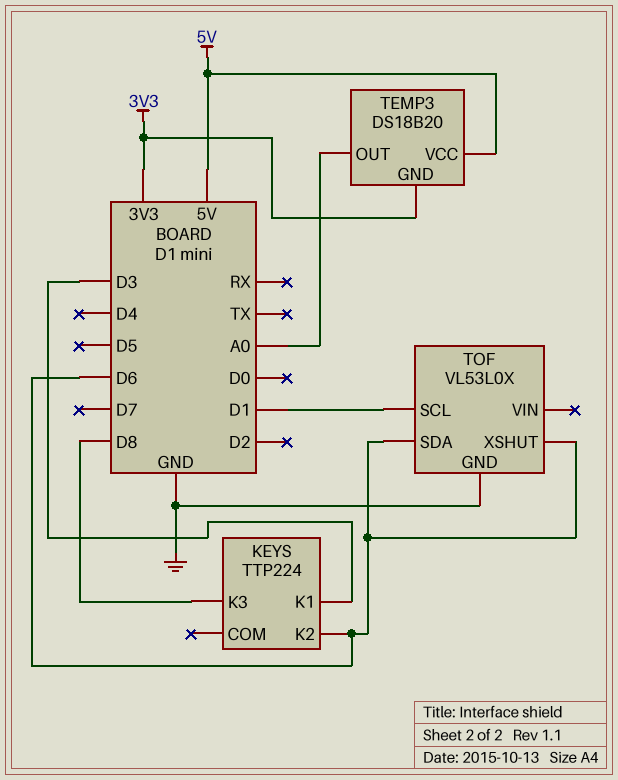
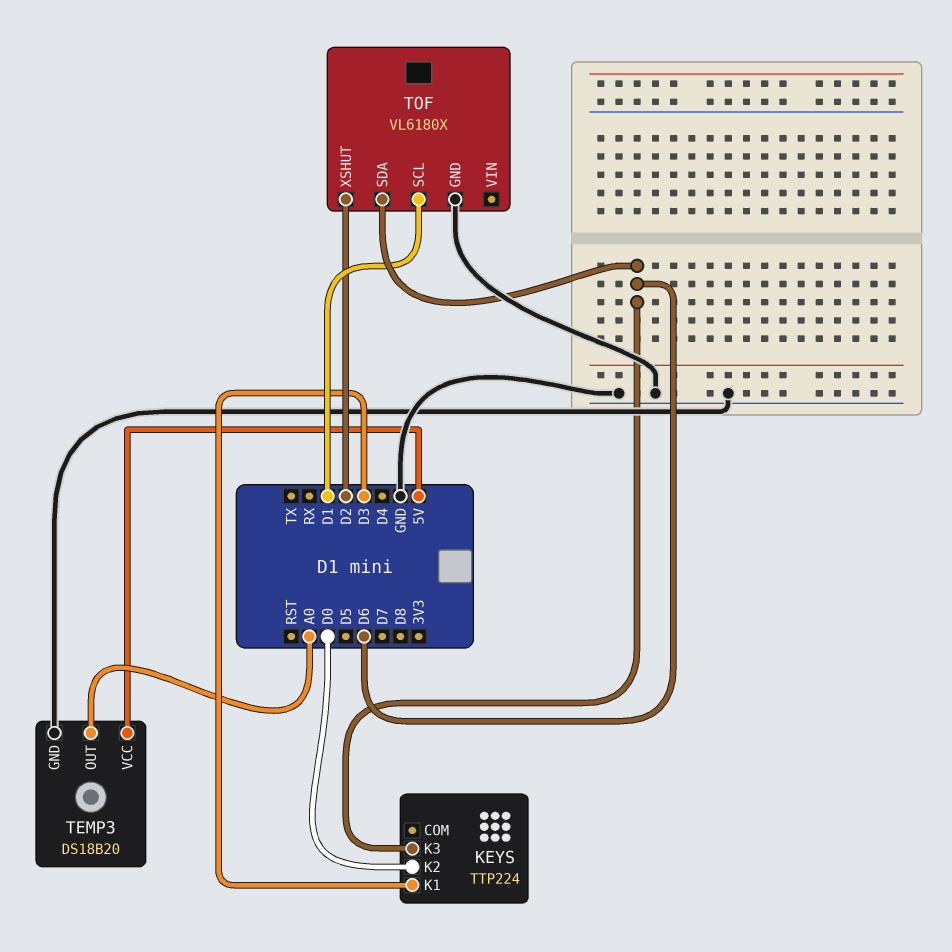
KEYS pin K2: D6 -> D0
KEYS pin K3: D8 -> D6
TEMP3 pin GND: 3V3 -> GND
TOF: VL53L0X -> VL6180X
TOF pin XSHUT: D6 -> D2

